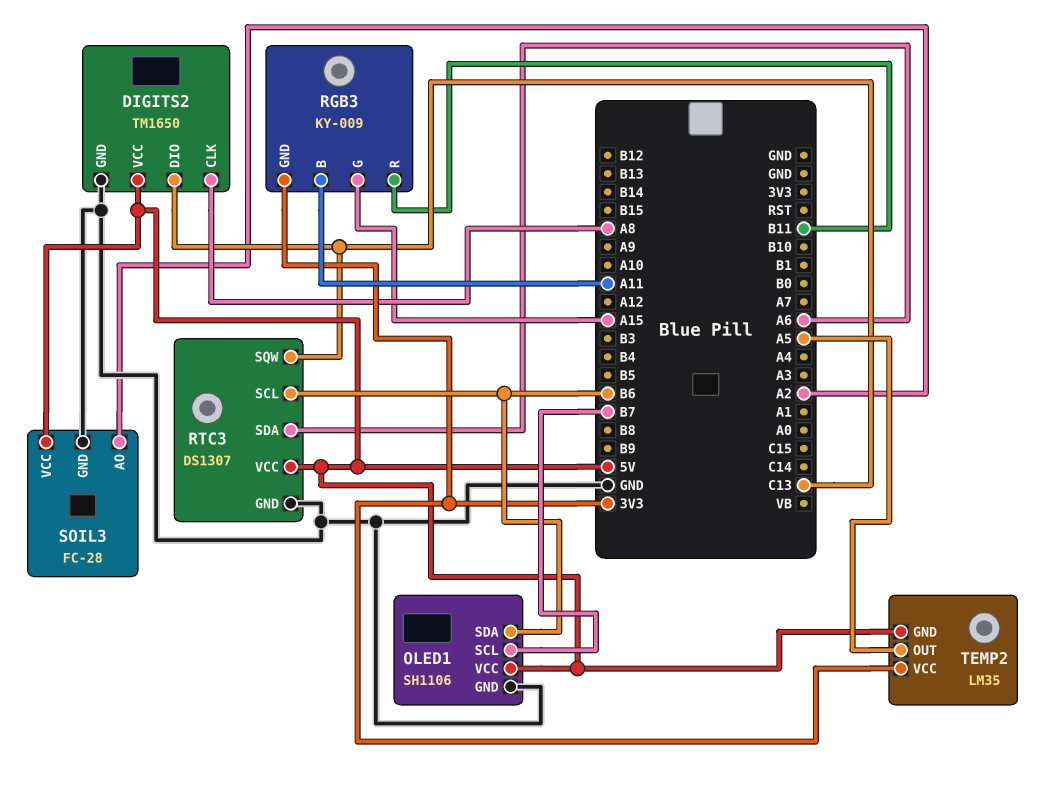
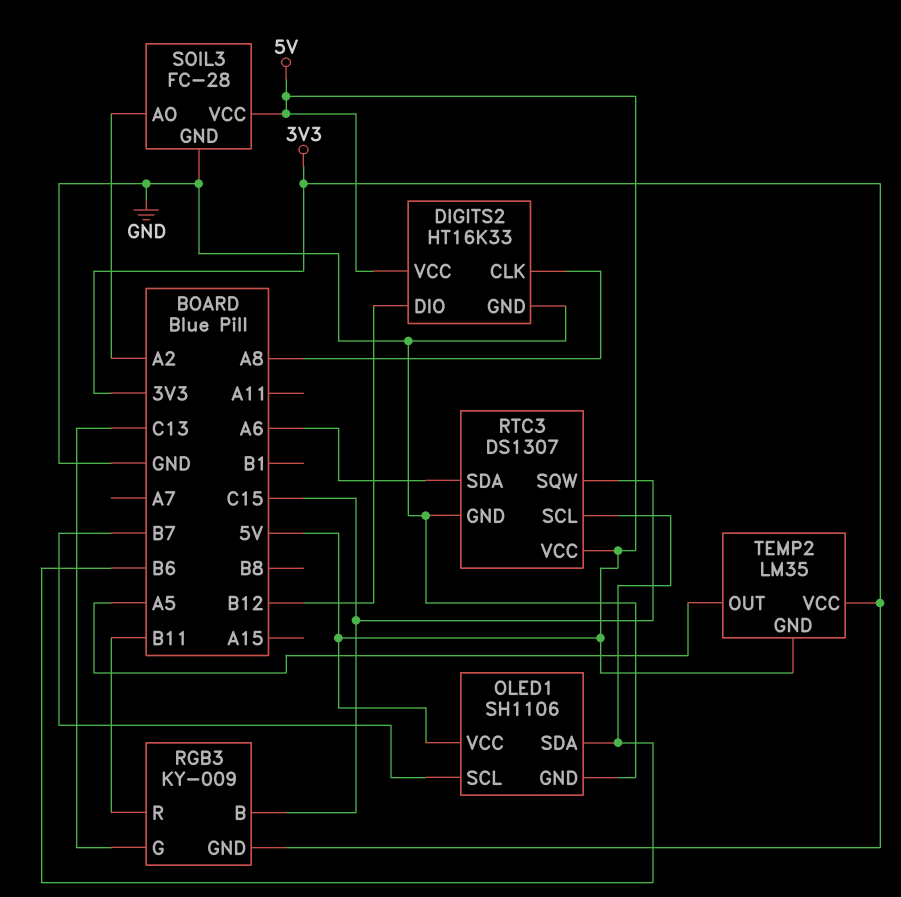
DIGITS2: TM1650 -> HT16K33
DIGITS2 pin DIO: C13 -> B12
RGB3 pin B: A11 -> C15
RGB3 pin G: A15 -> C13
RTC3 pin SQW: C13 -> C15

